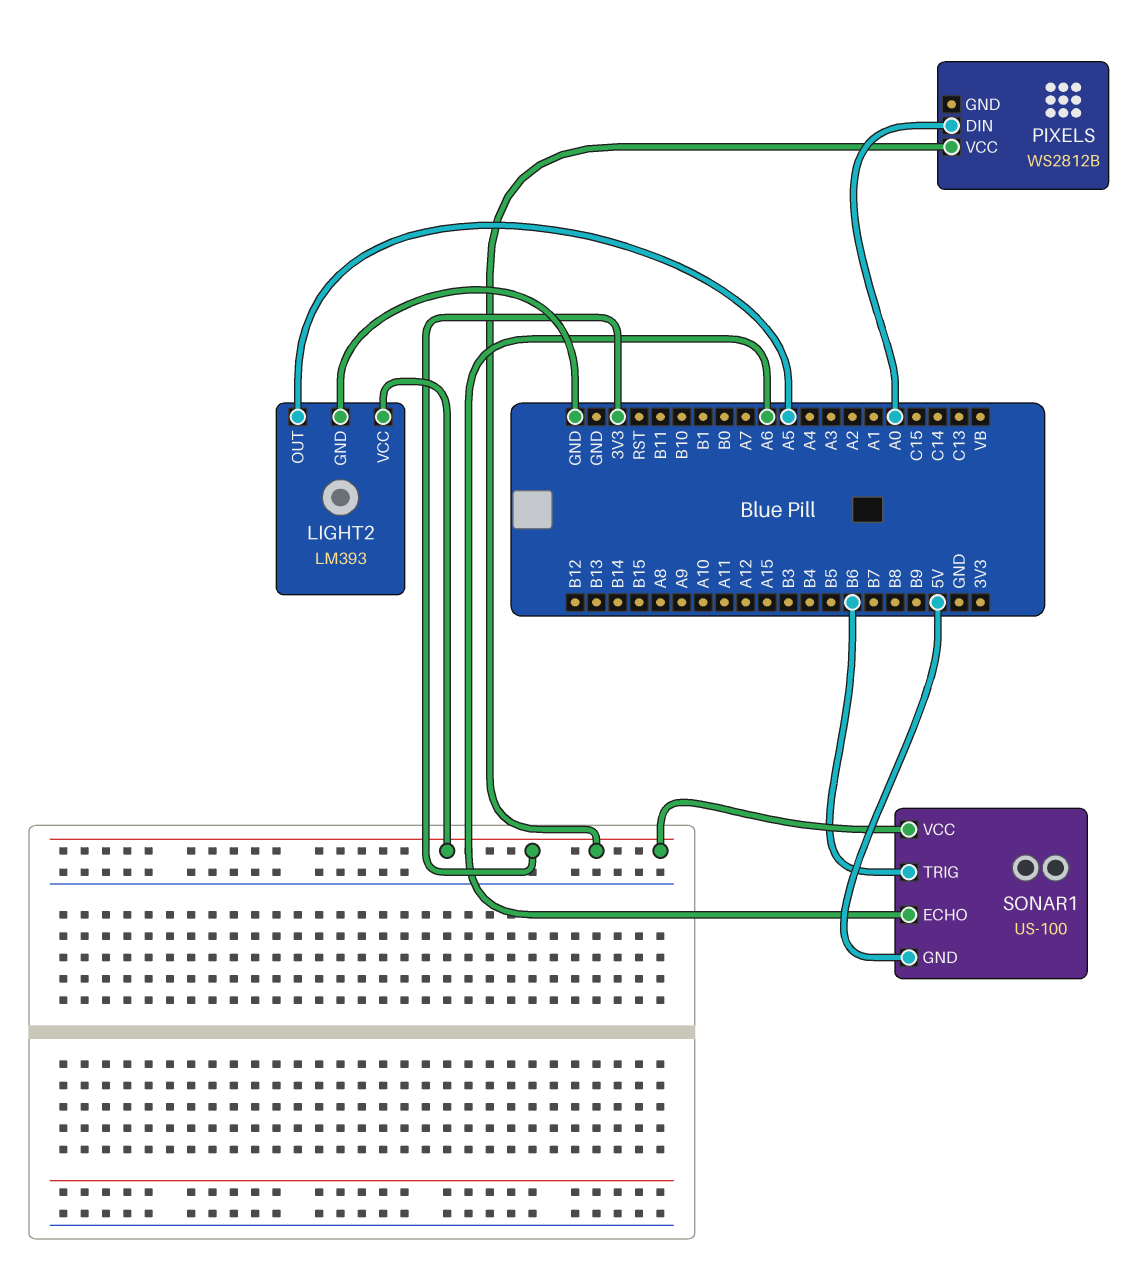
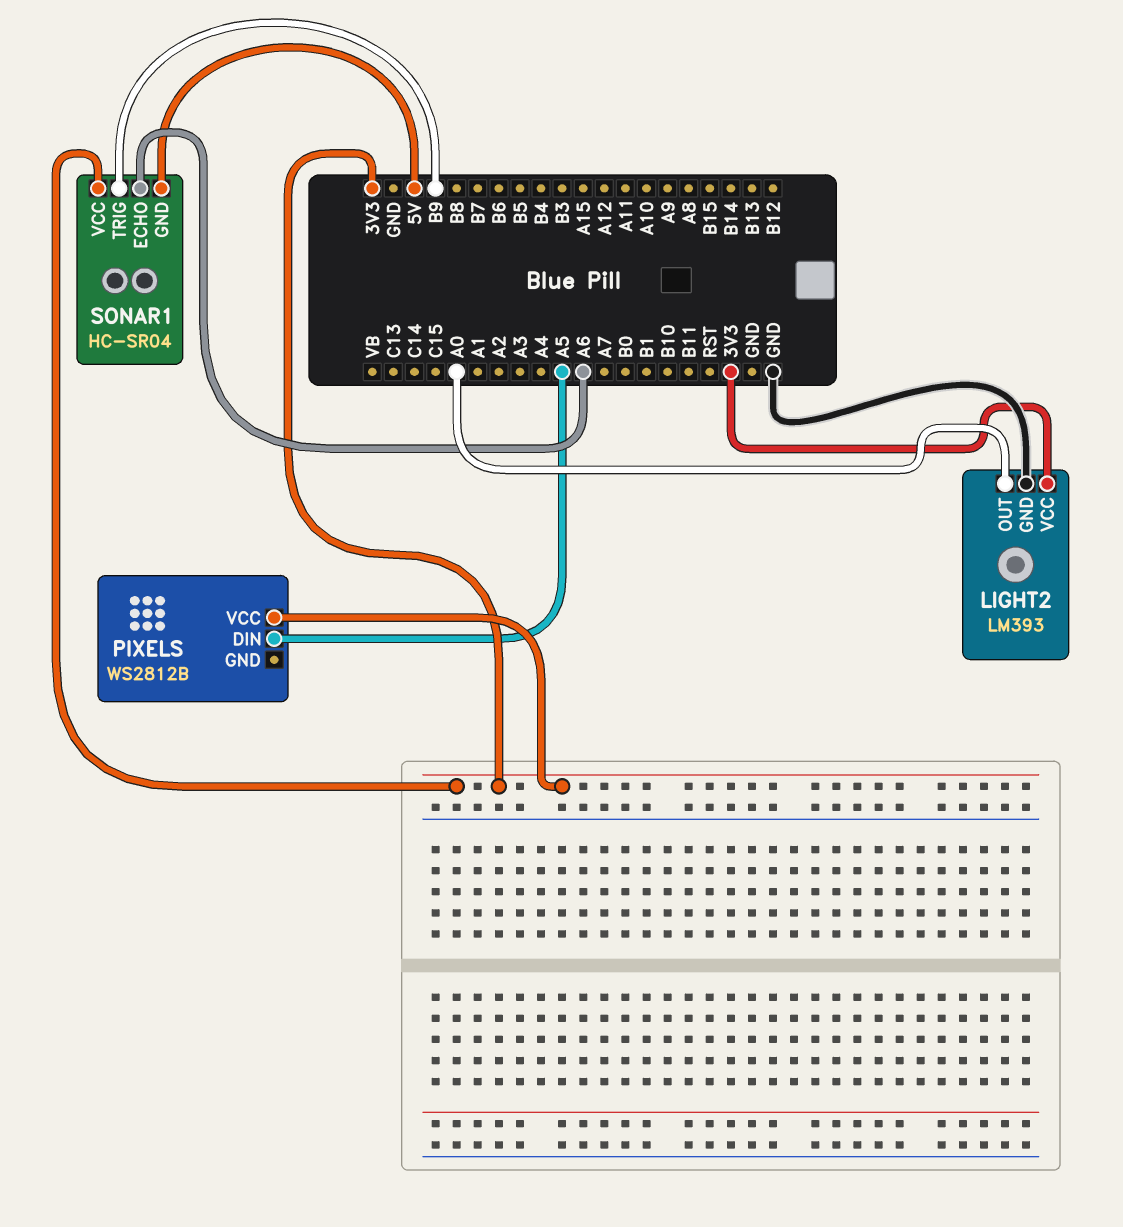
LIGHT2 pin OUT: A5 -> A0
PIXELS pin DIN: A0 -> A5
SONAR1: US-100 -> HC-SR04
SONAR1 pin TRIG: B6 -> B9

